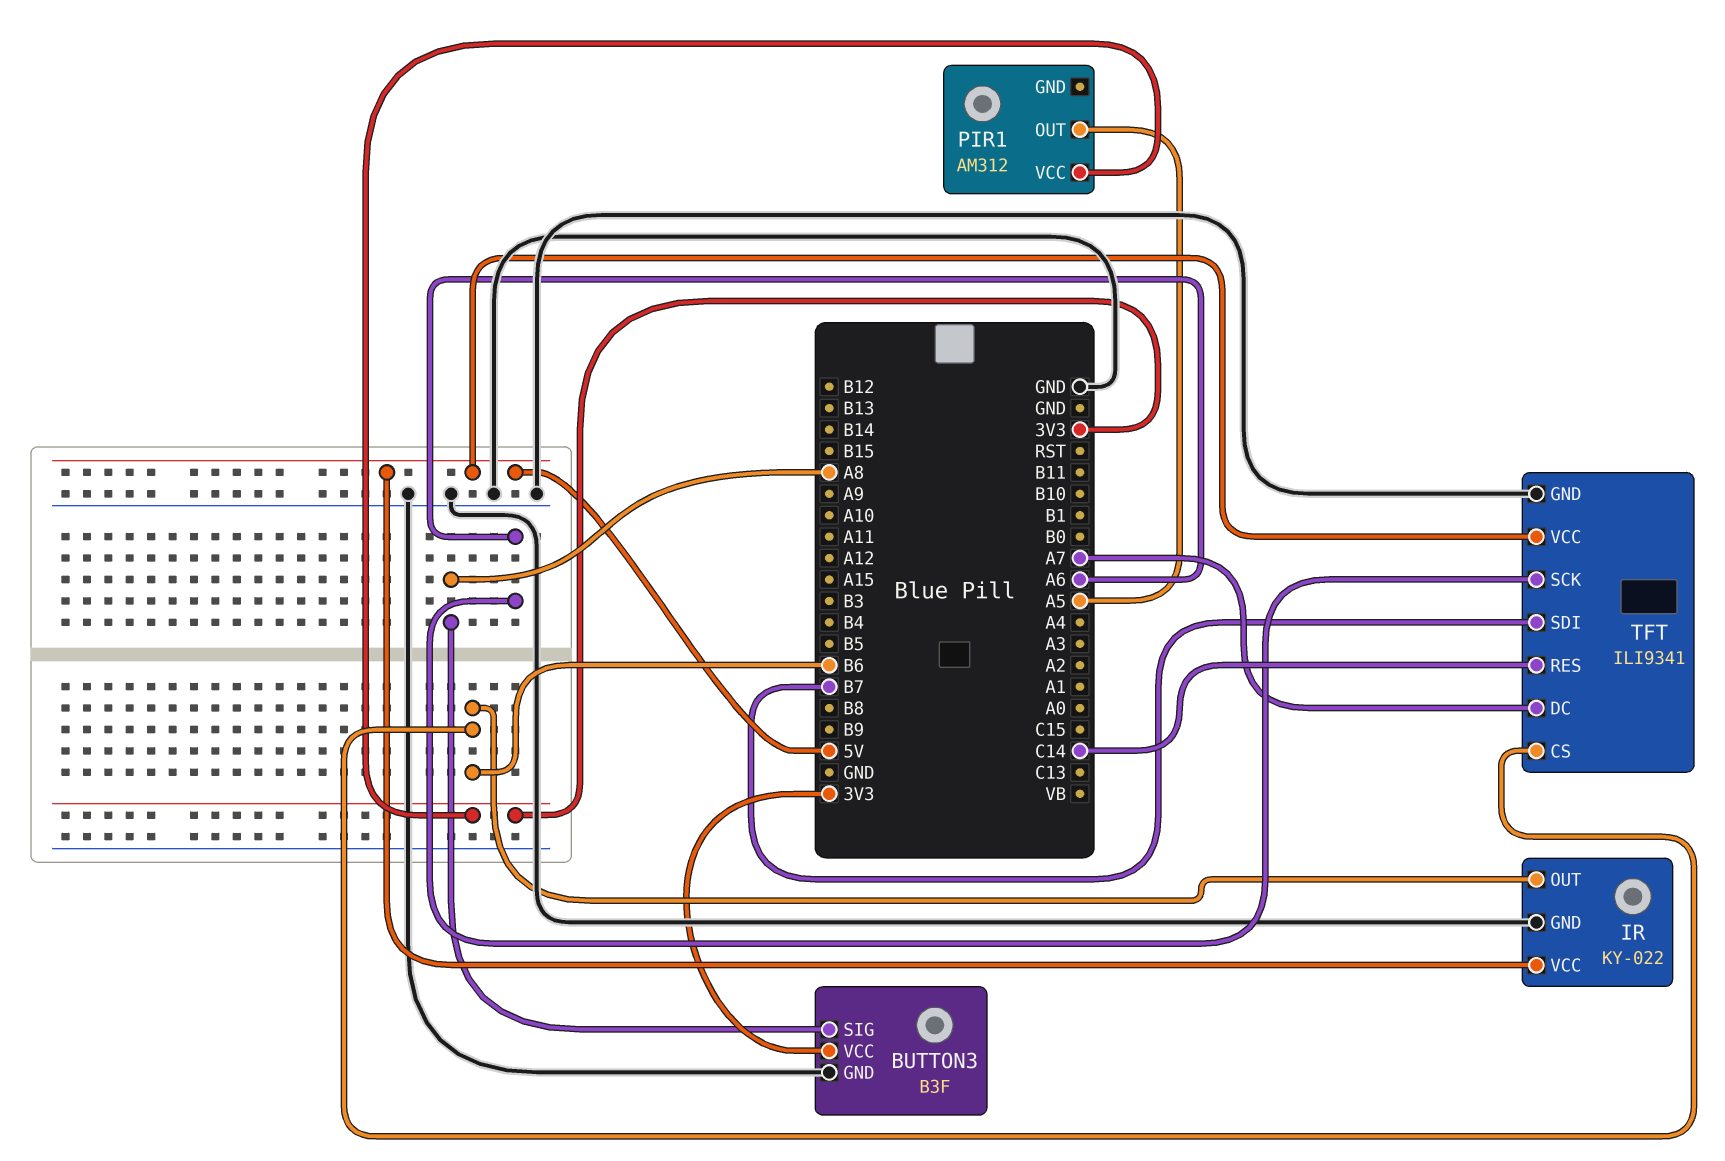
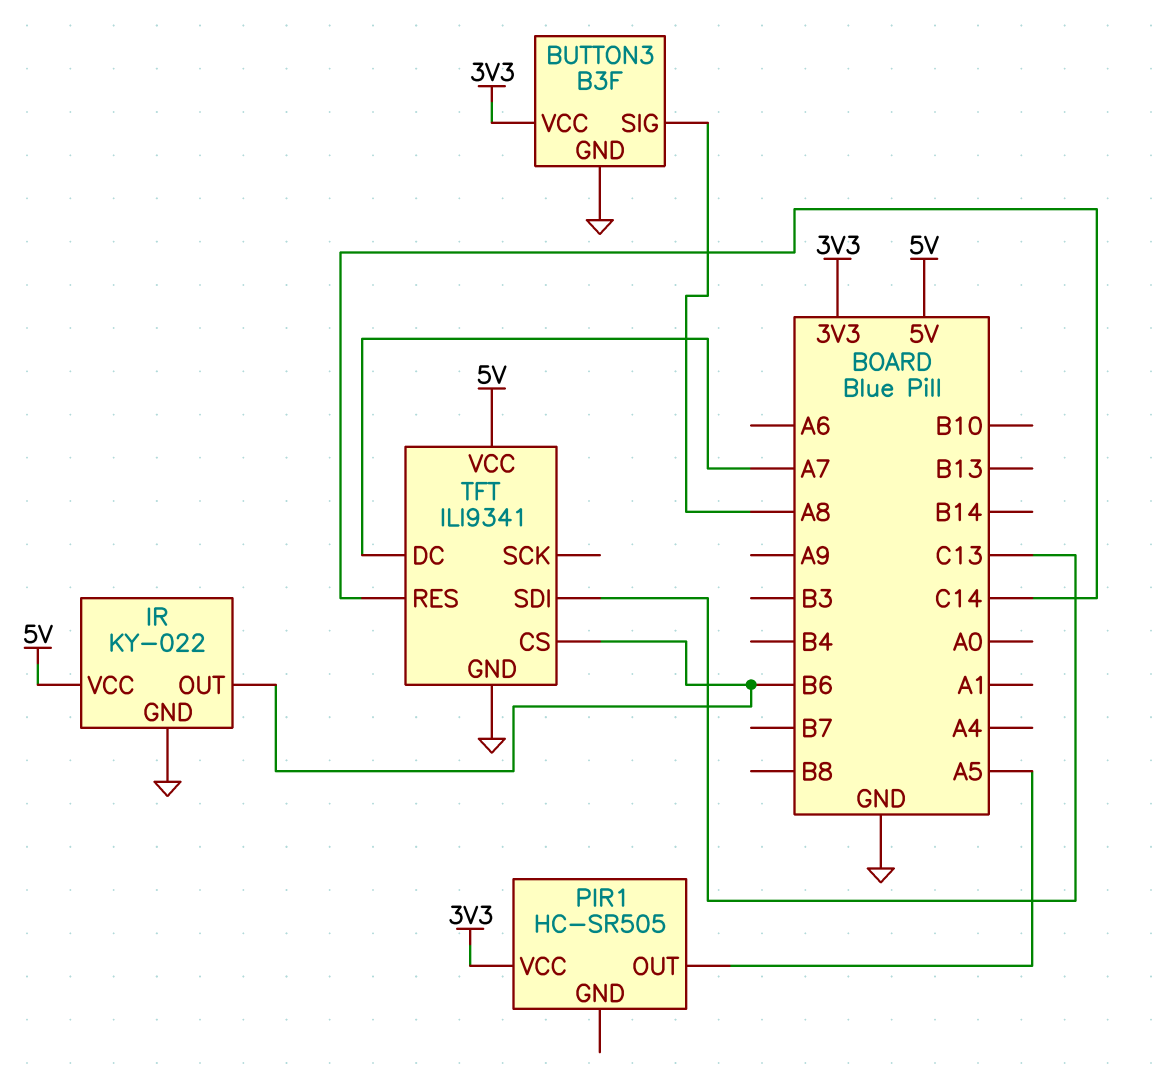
PIR1: AM312 -> HC-SR505
TFT pin SCK: A6 -> none
TFT pin SDI: B7 -> C13

